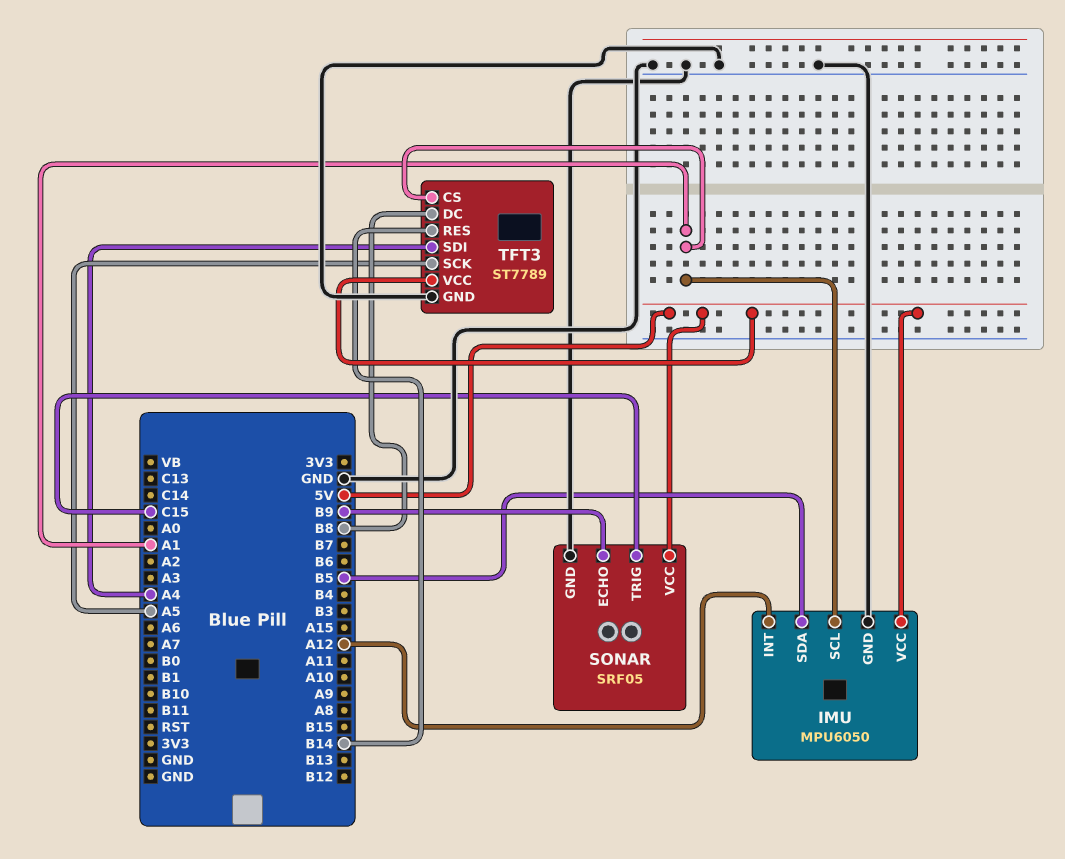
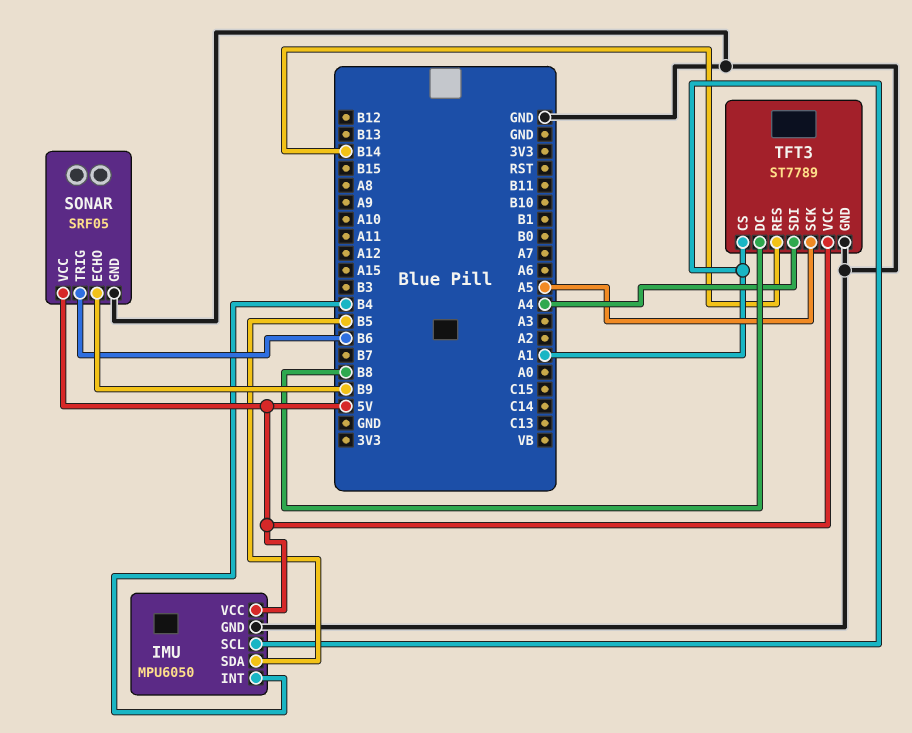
IMU pin INT: A12 -> B4
SONAR pin TRIG: C15 -> B6

